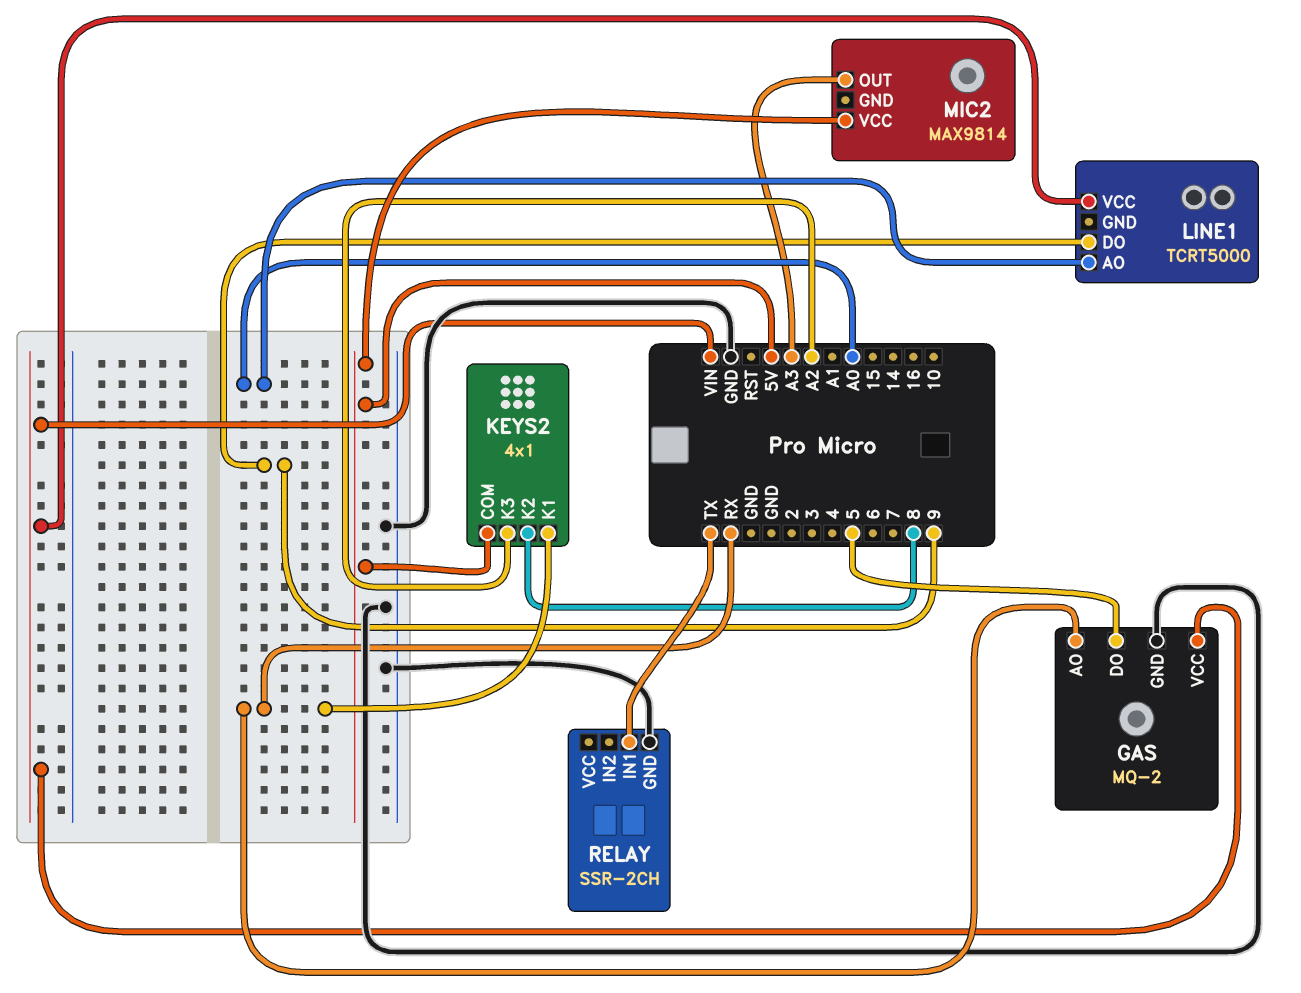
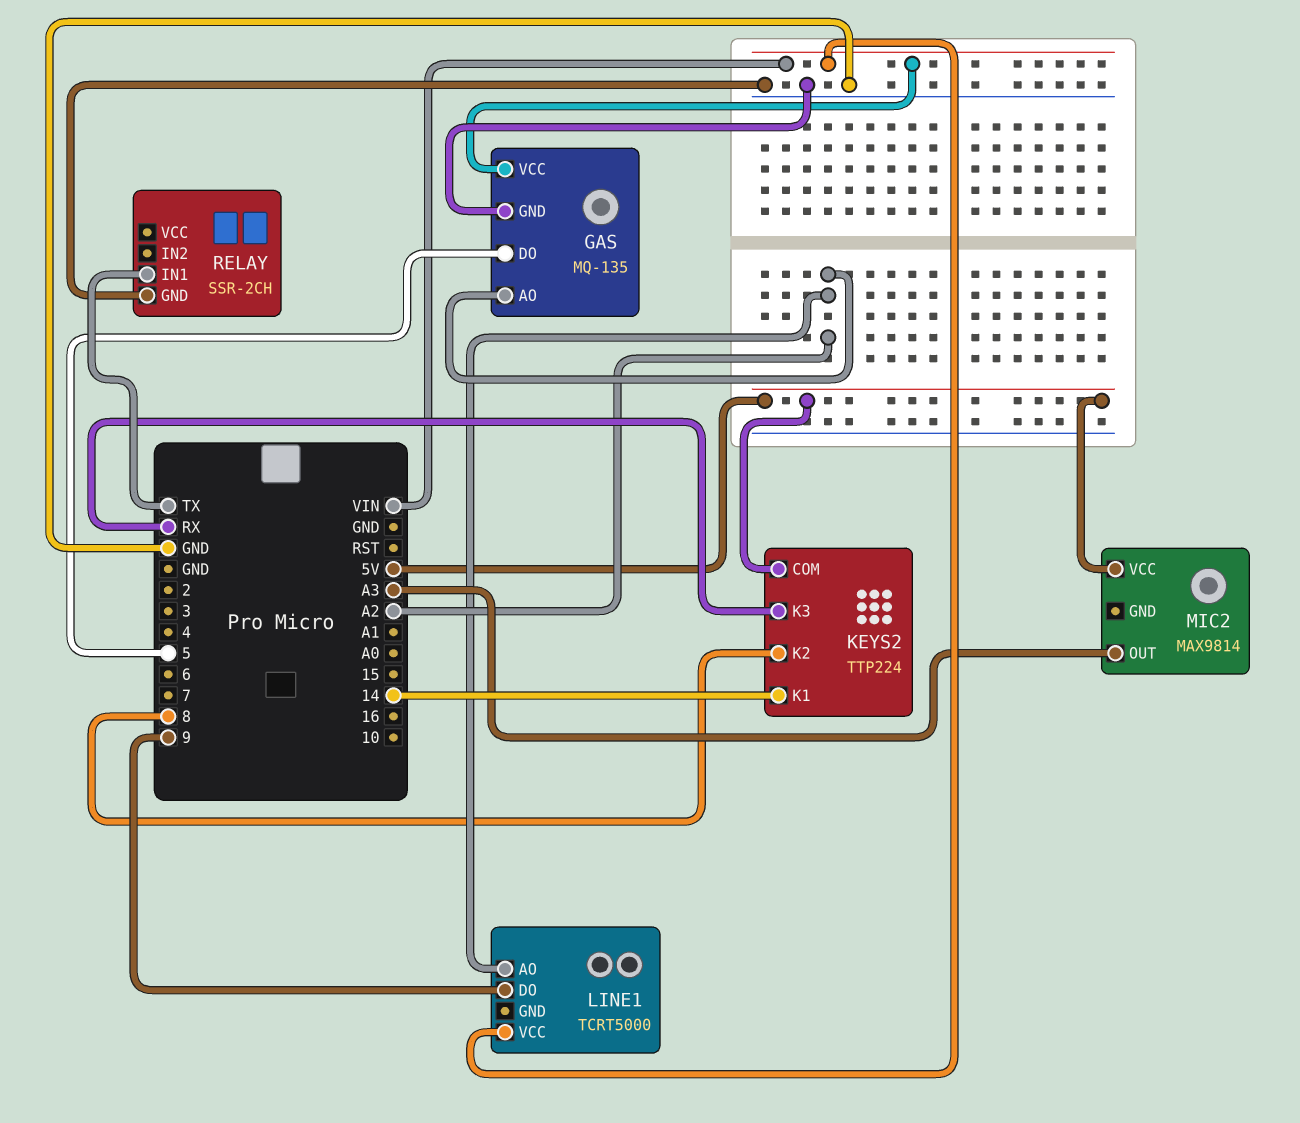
GAS: MQ-2 -> MQ-135
GAS pin AO: RX -> A2
KEYS2: 4x1 -> TTP224
KEYS2 pin K1: RX -> 14
KEYS2 pin K3: A2 -> RX
LINE1 pin AO: A0 -> A2

